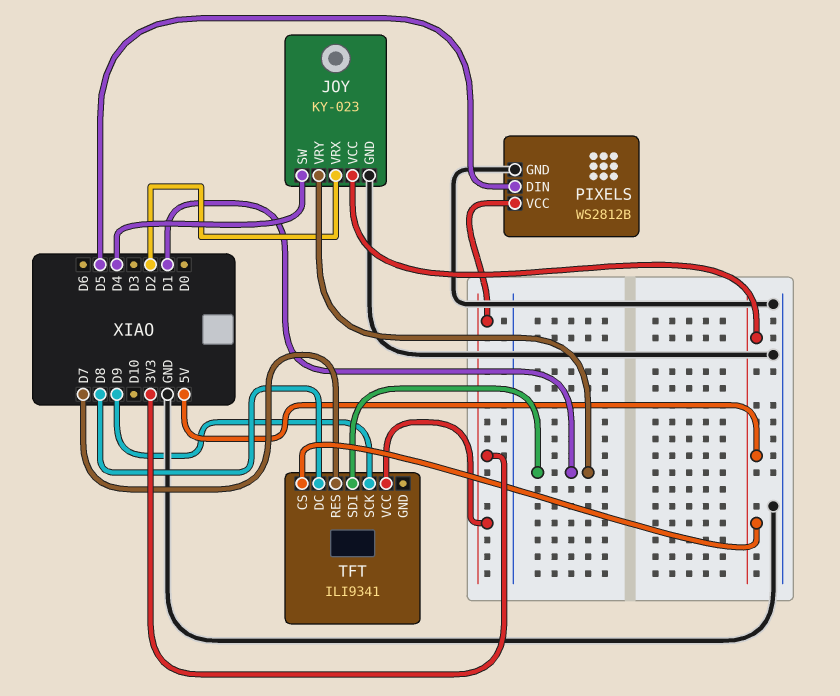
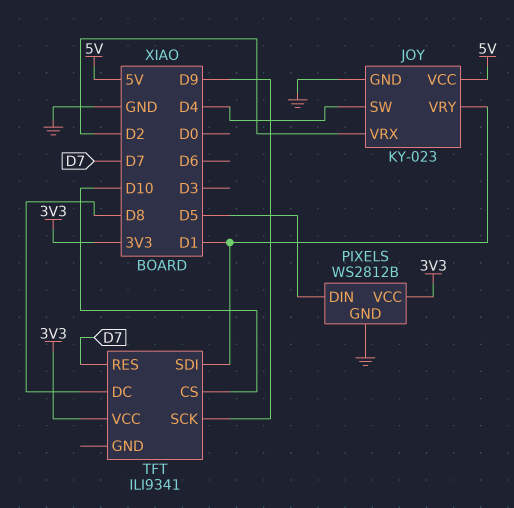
TFT pin CS: 5V -> D10

